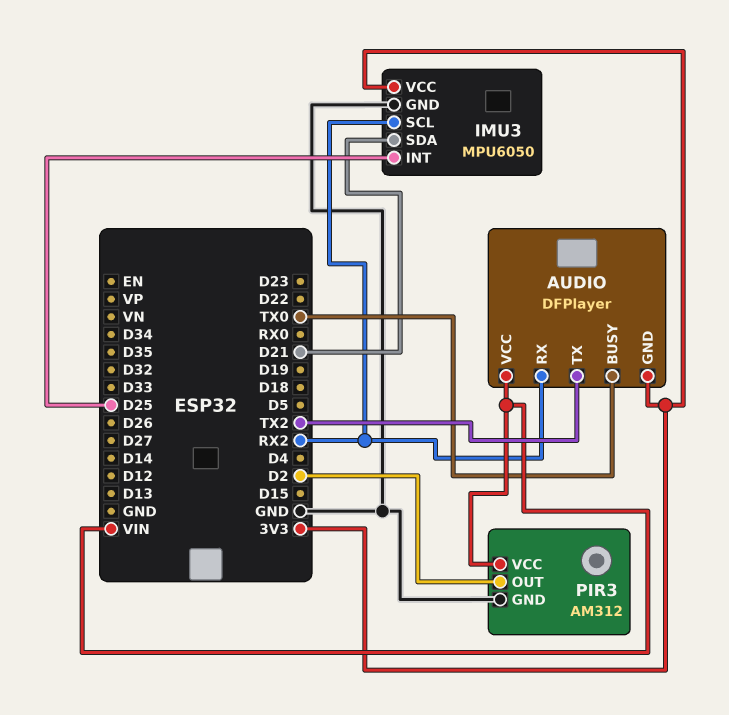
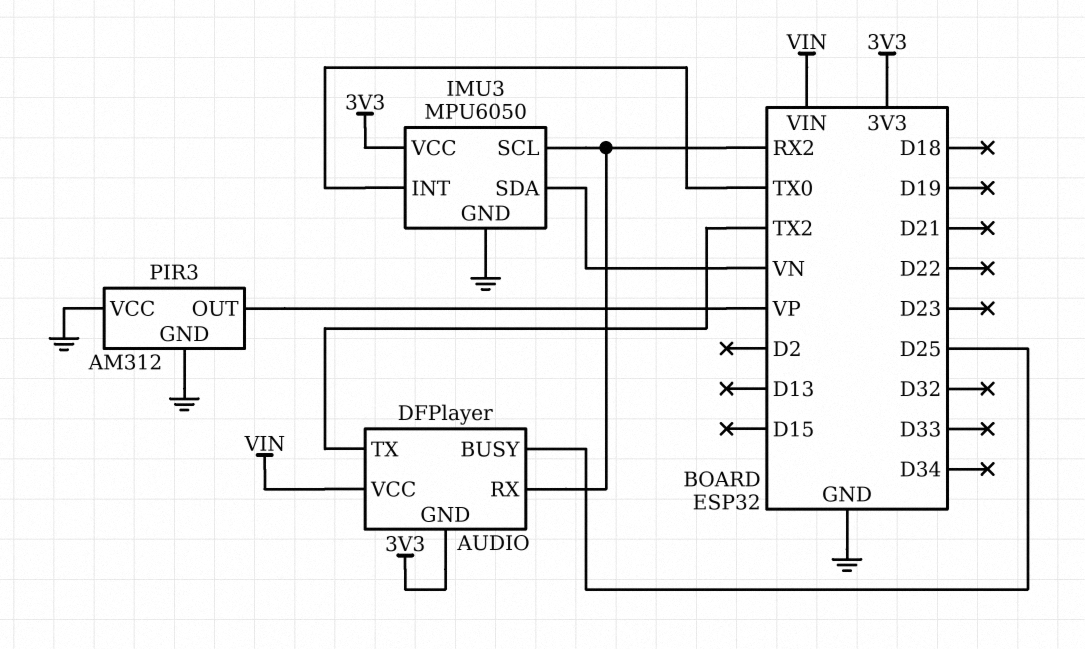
AUDIO pin BUSY: TX0 -> D25
IMU3 pin INT: D25 -> TX0
IMU3 pin SDA: D21 -> VN
PIR3 pin OUT: D2 -> VP
PIR3 pin VCC: VIN -> GND

